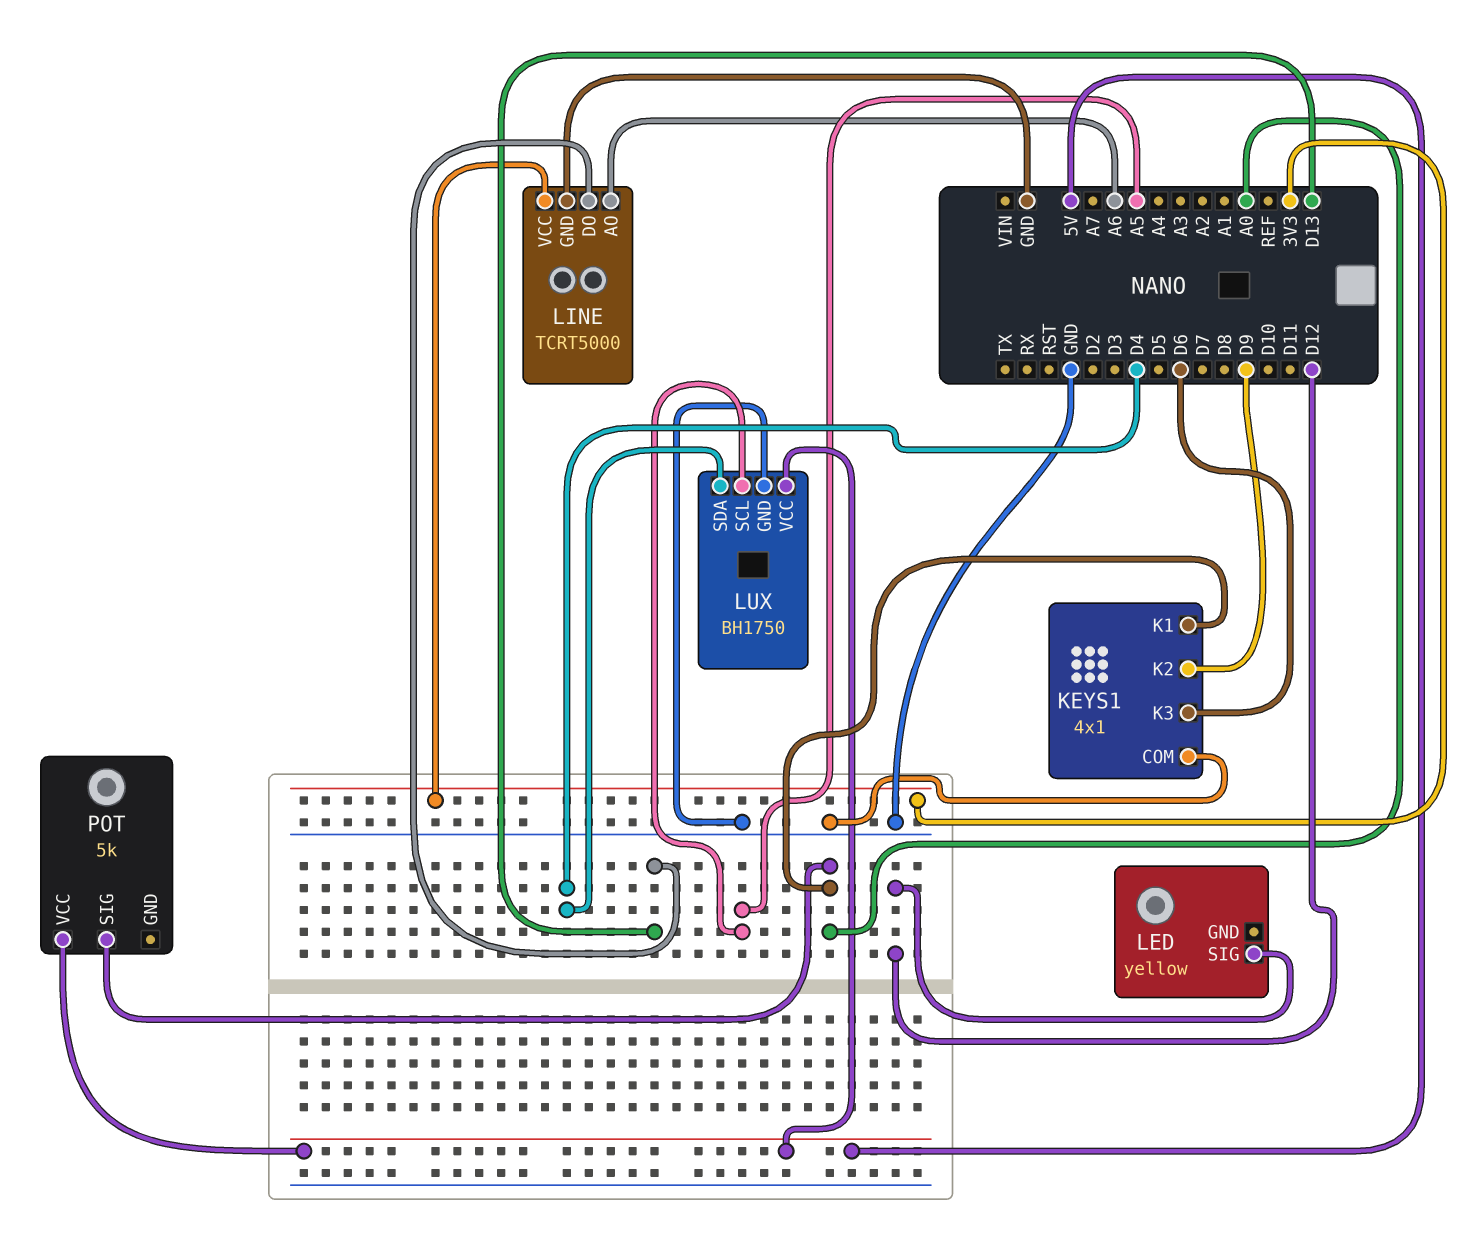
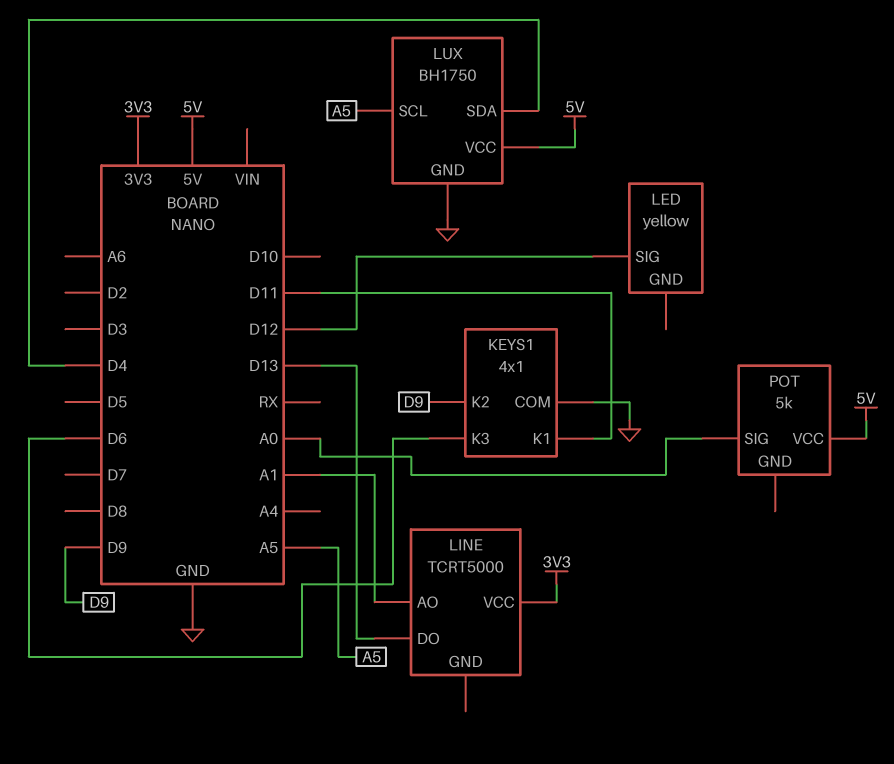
KEYS1 pin K1: A0 -> D11
LINE pin AO: A6 -> A1
LINE pin GND: GND -> none

